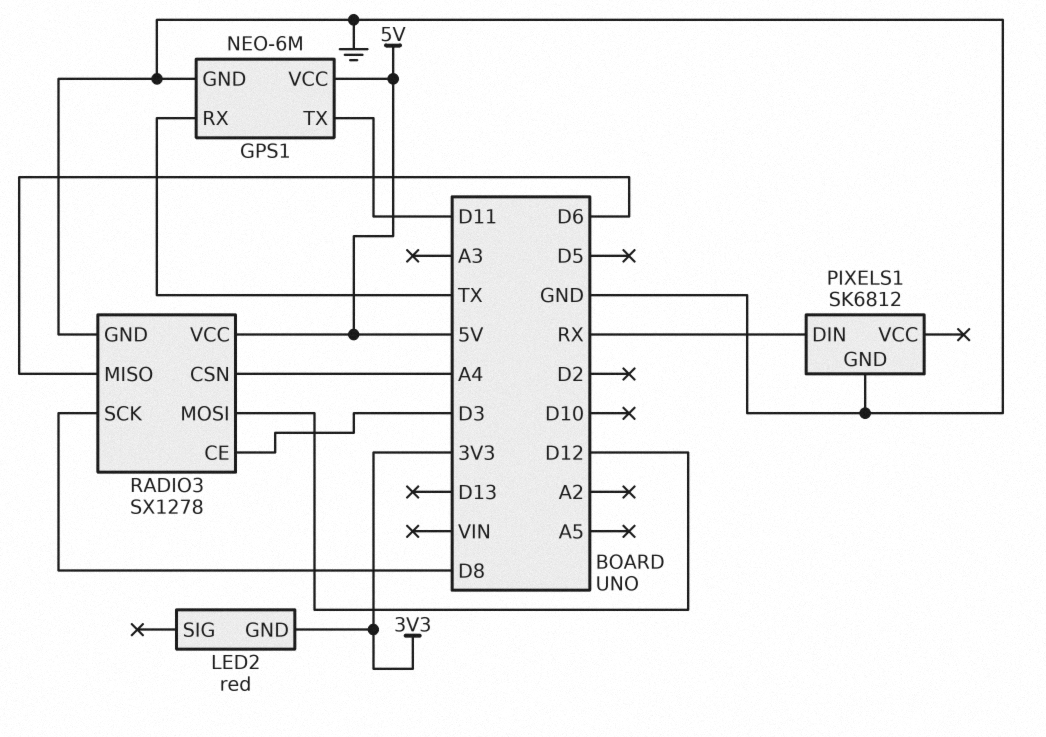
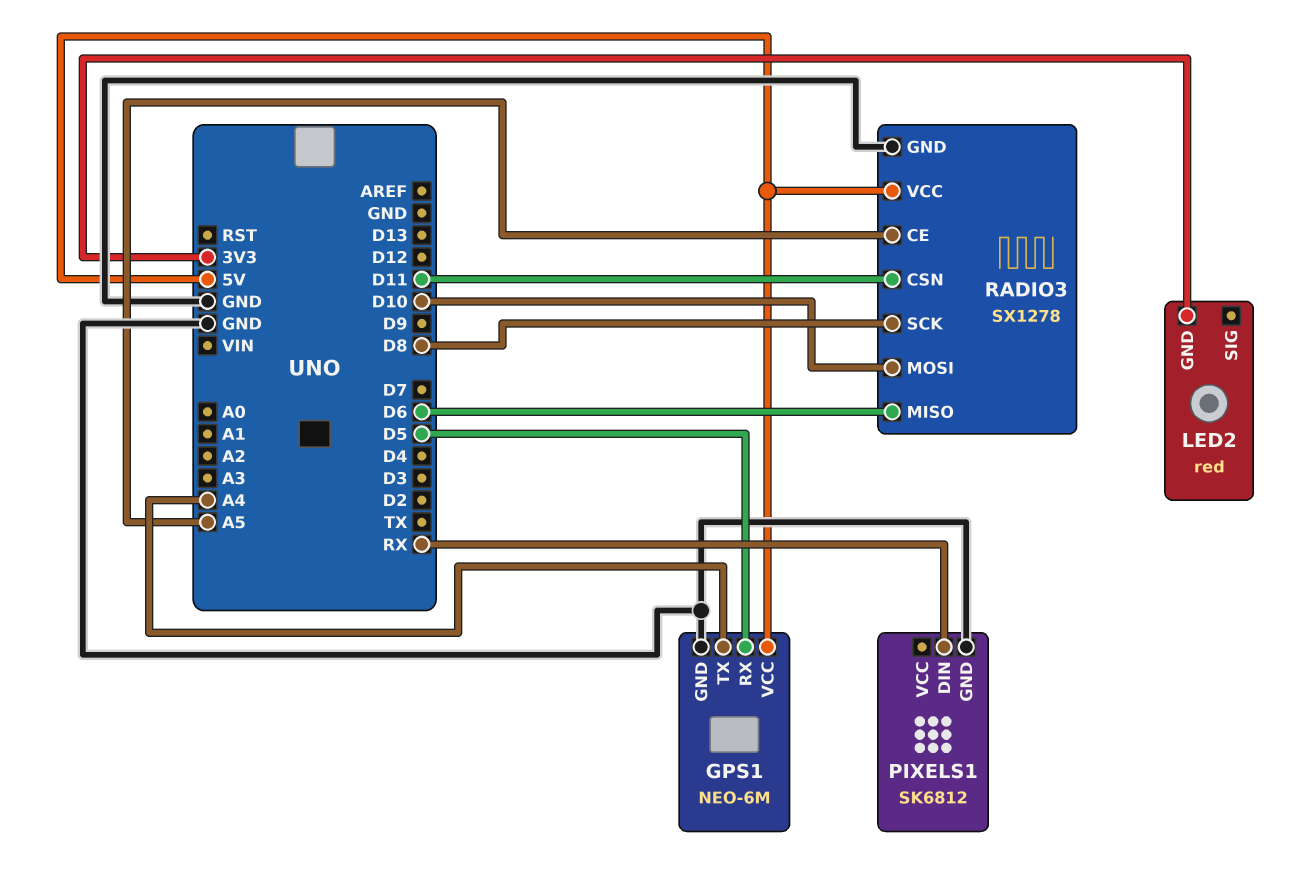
GPS1 pin RX: TX -> D5
GPS1 pin TX: D11 -> A4
RADIO3 pin CE: D3 -> A5
RADIO3 pin CSN: A4 -> D11
RADIO3 pin MOSI: D12 -> D10

